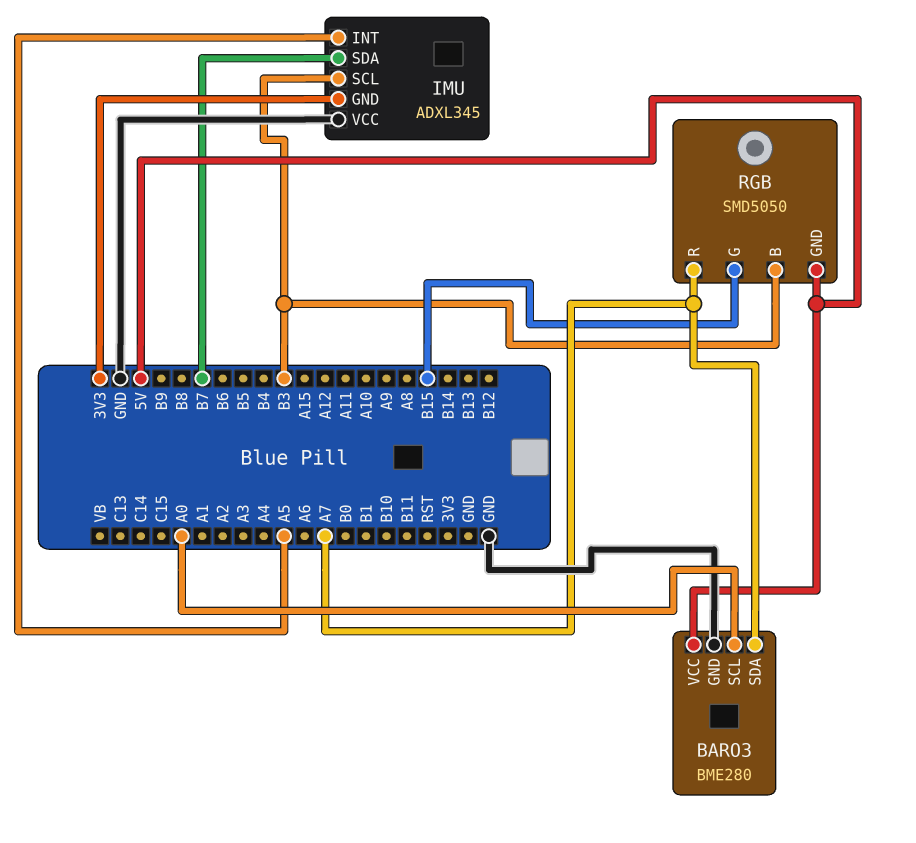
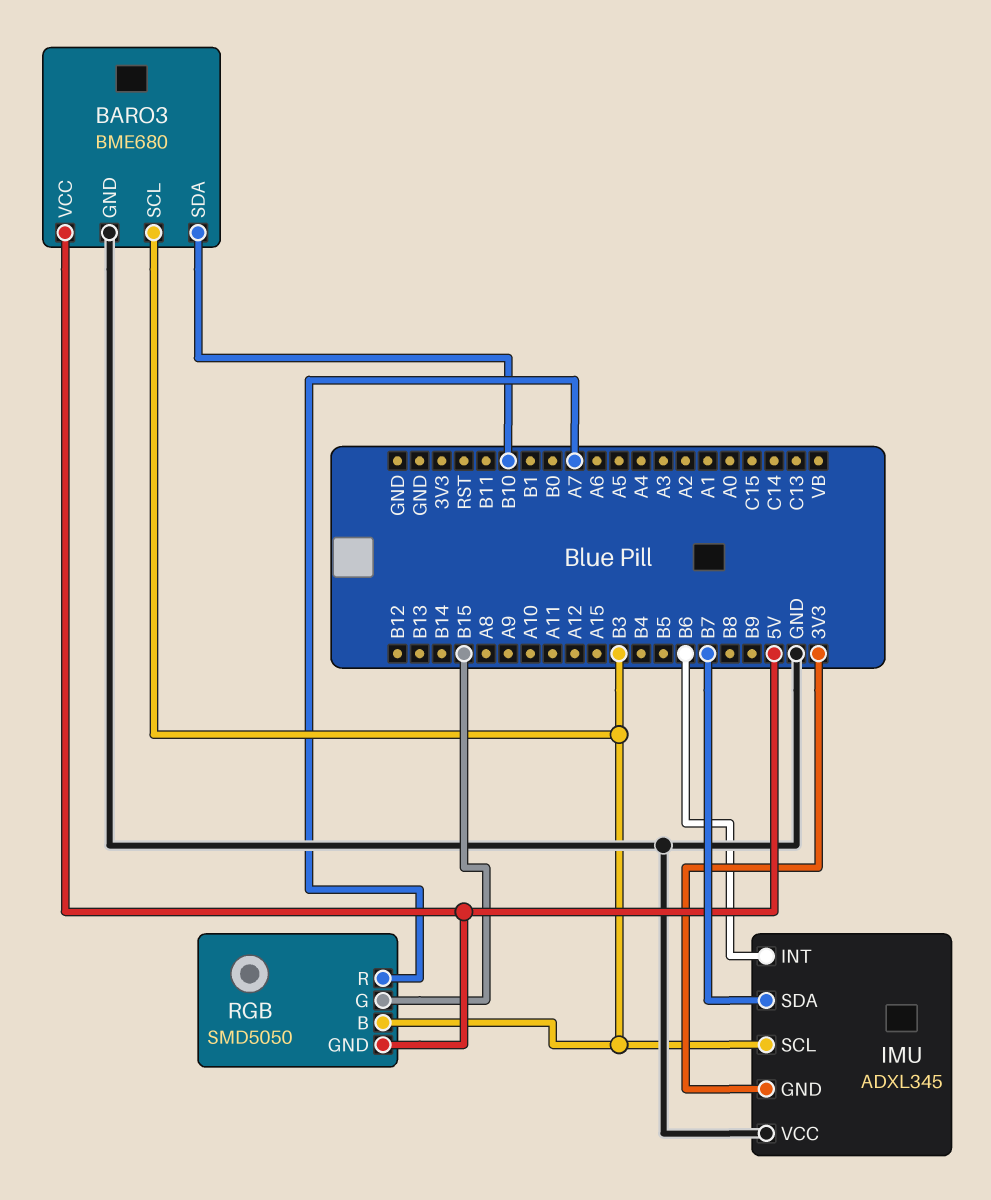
BARO3: BME280 -> BME680
BARO3 pin SCL: A0 -> B3
BARO3 pin SDA: A7 -> B10
IMU pin INT: A5 -> B6

